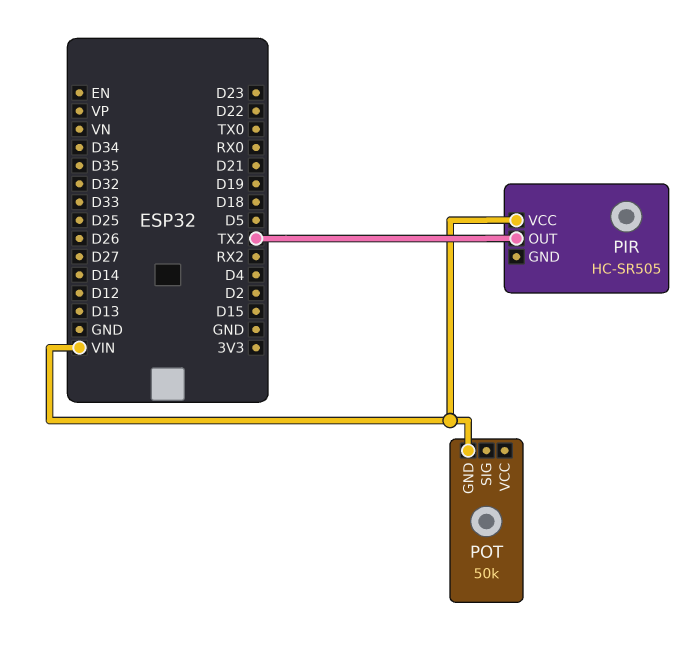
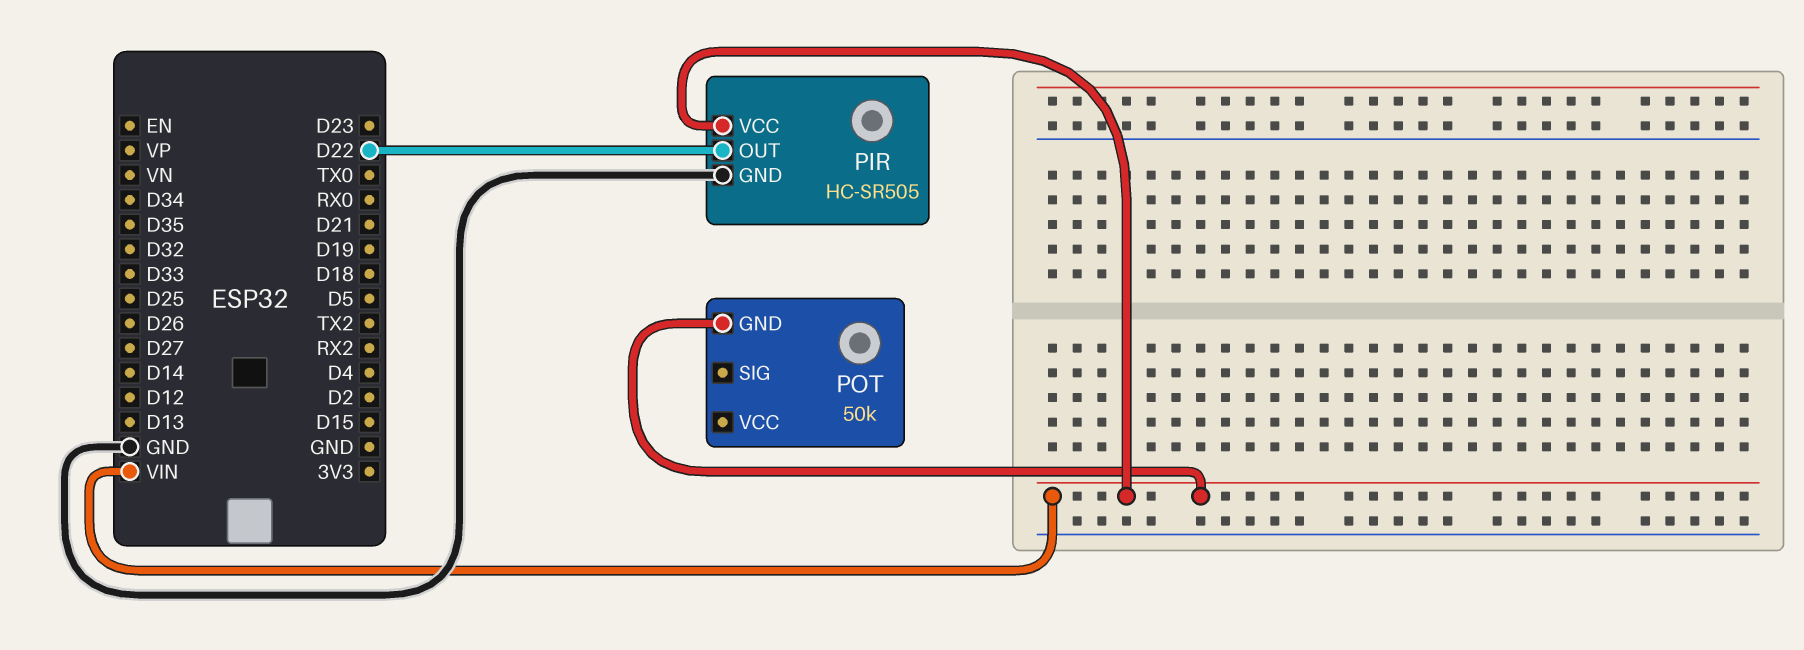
PIR pin GND: none -> GND
PIR pin OUT: TX2 -> D22

